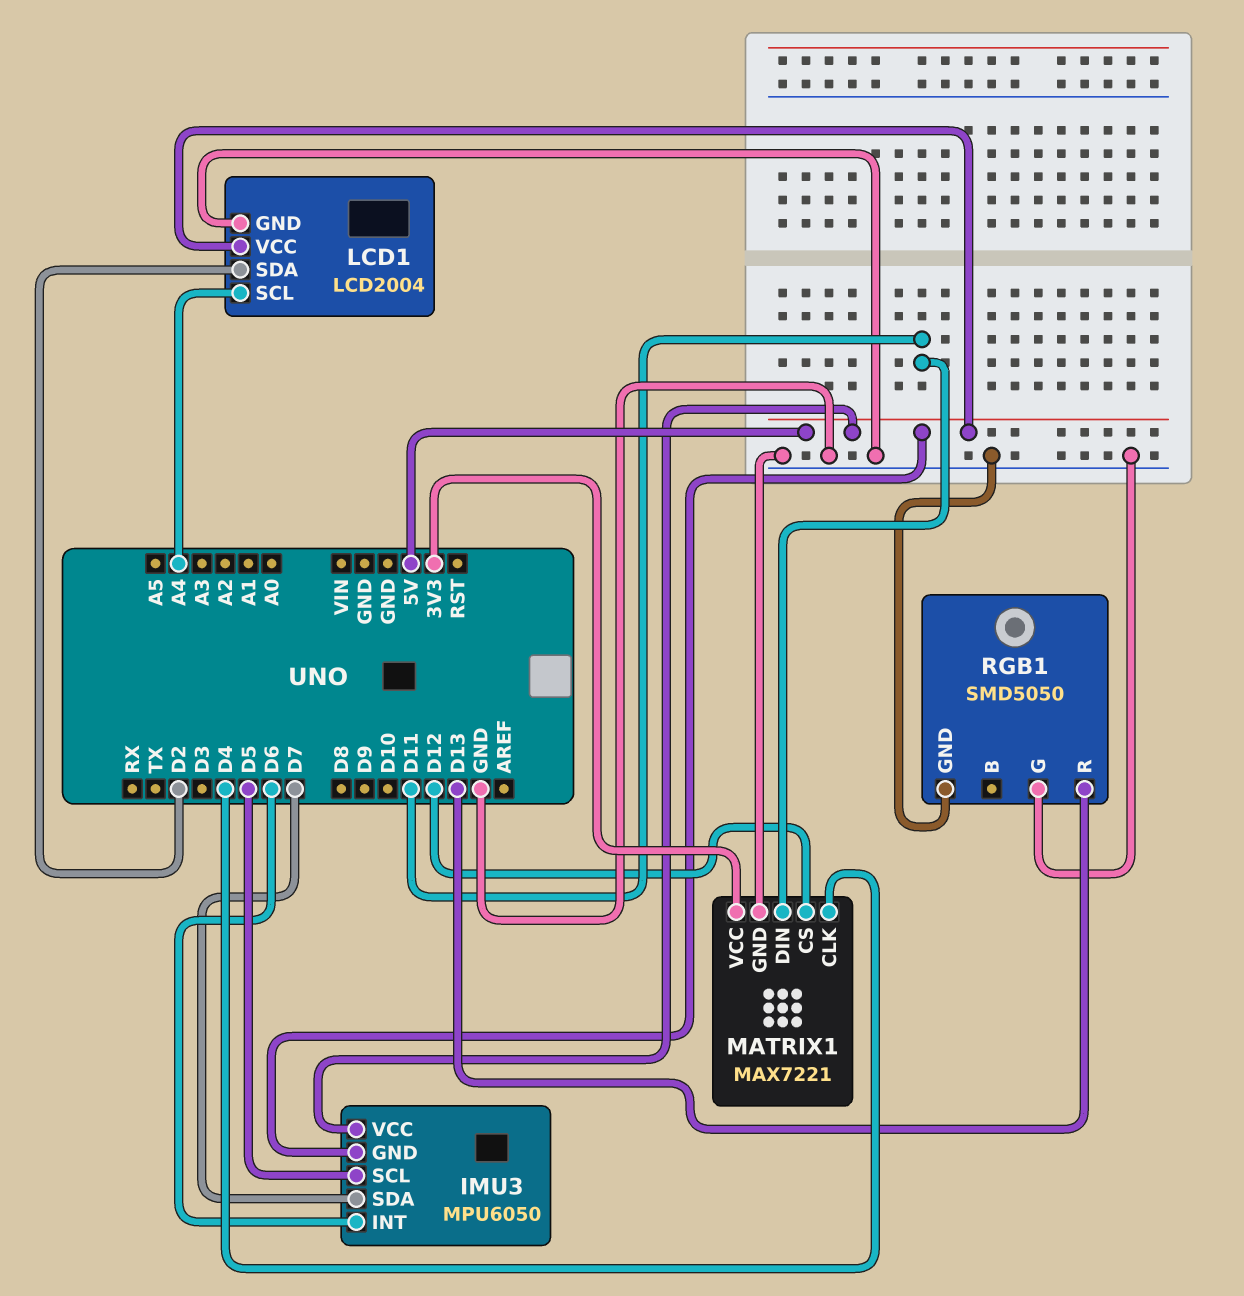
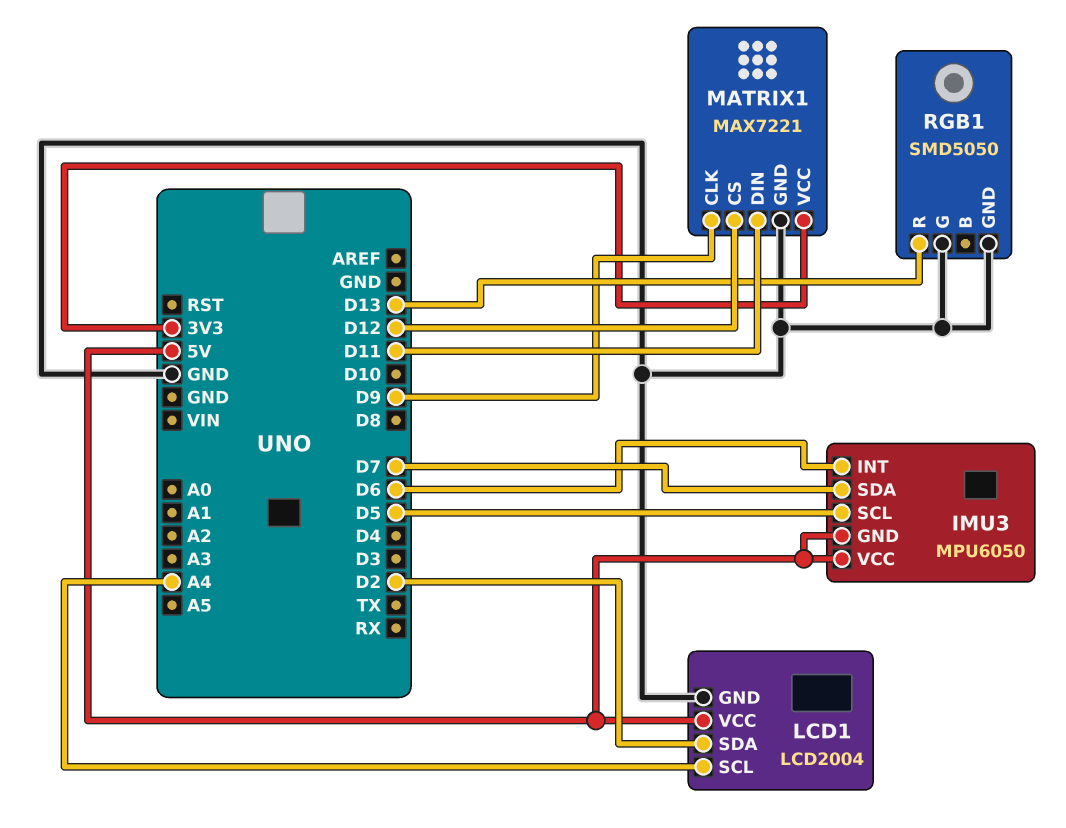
MATRIX1 pin CLK: D4 -> D9

